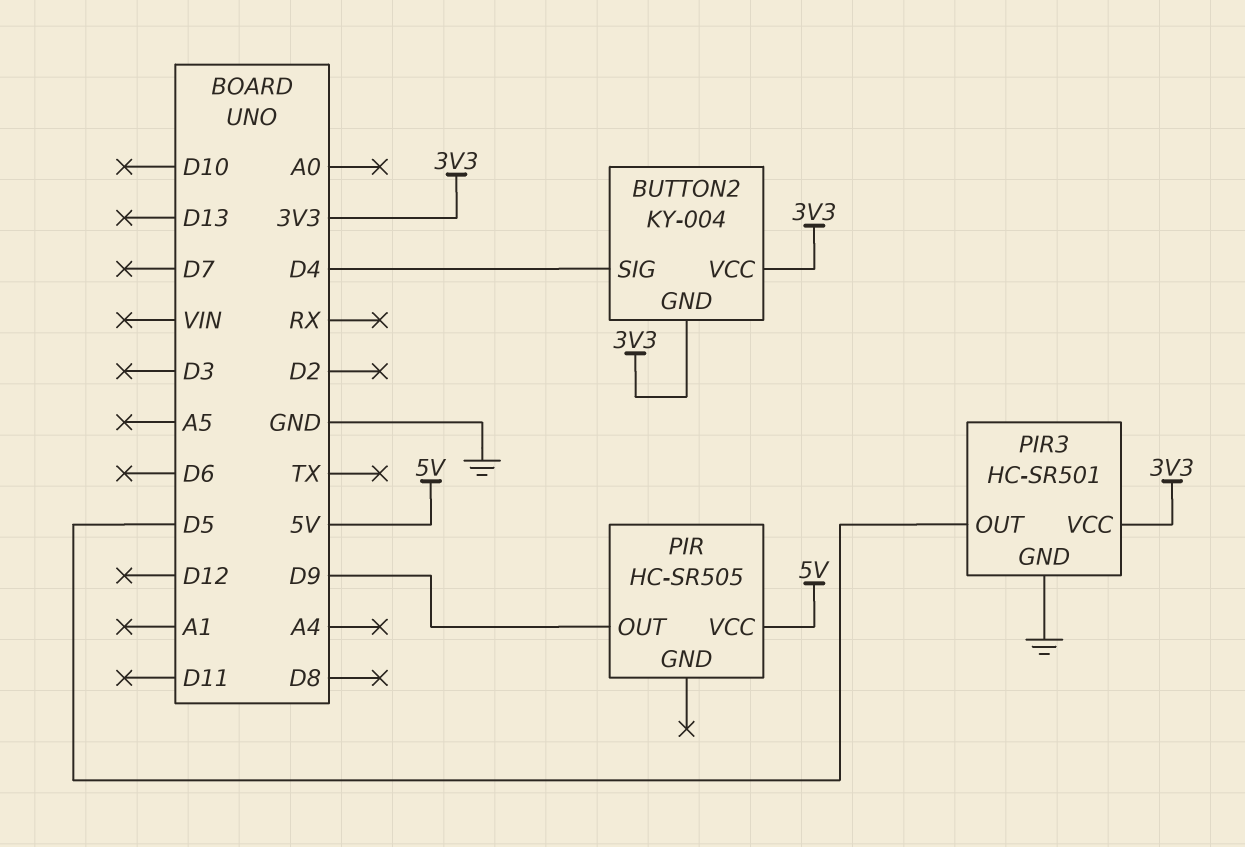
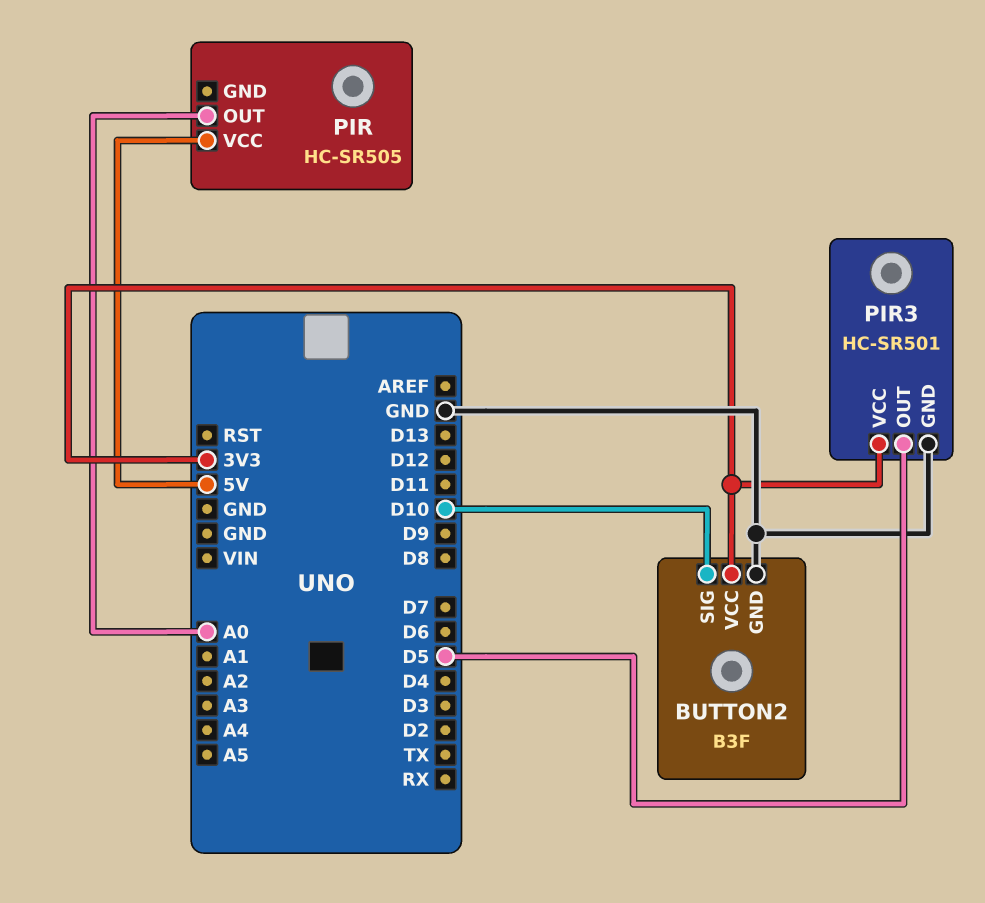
BUTTON2: KY-004 -> B3F
BUTTON2 pin GND: 3V3 -> GND
BUTTON2 pin SIG: D4 -> D10
PIR pin OUT: D9 -> A0

